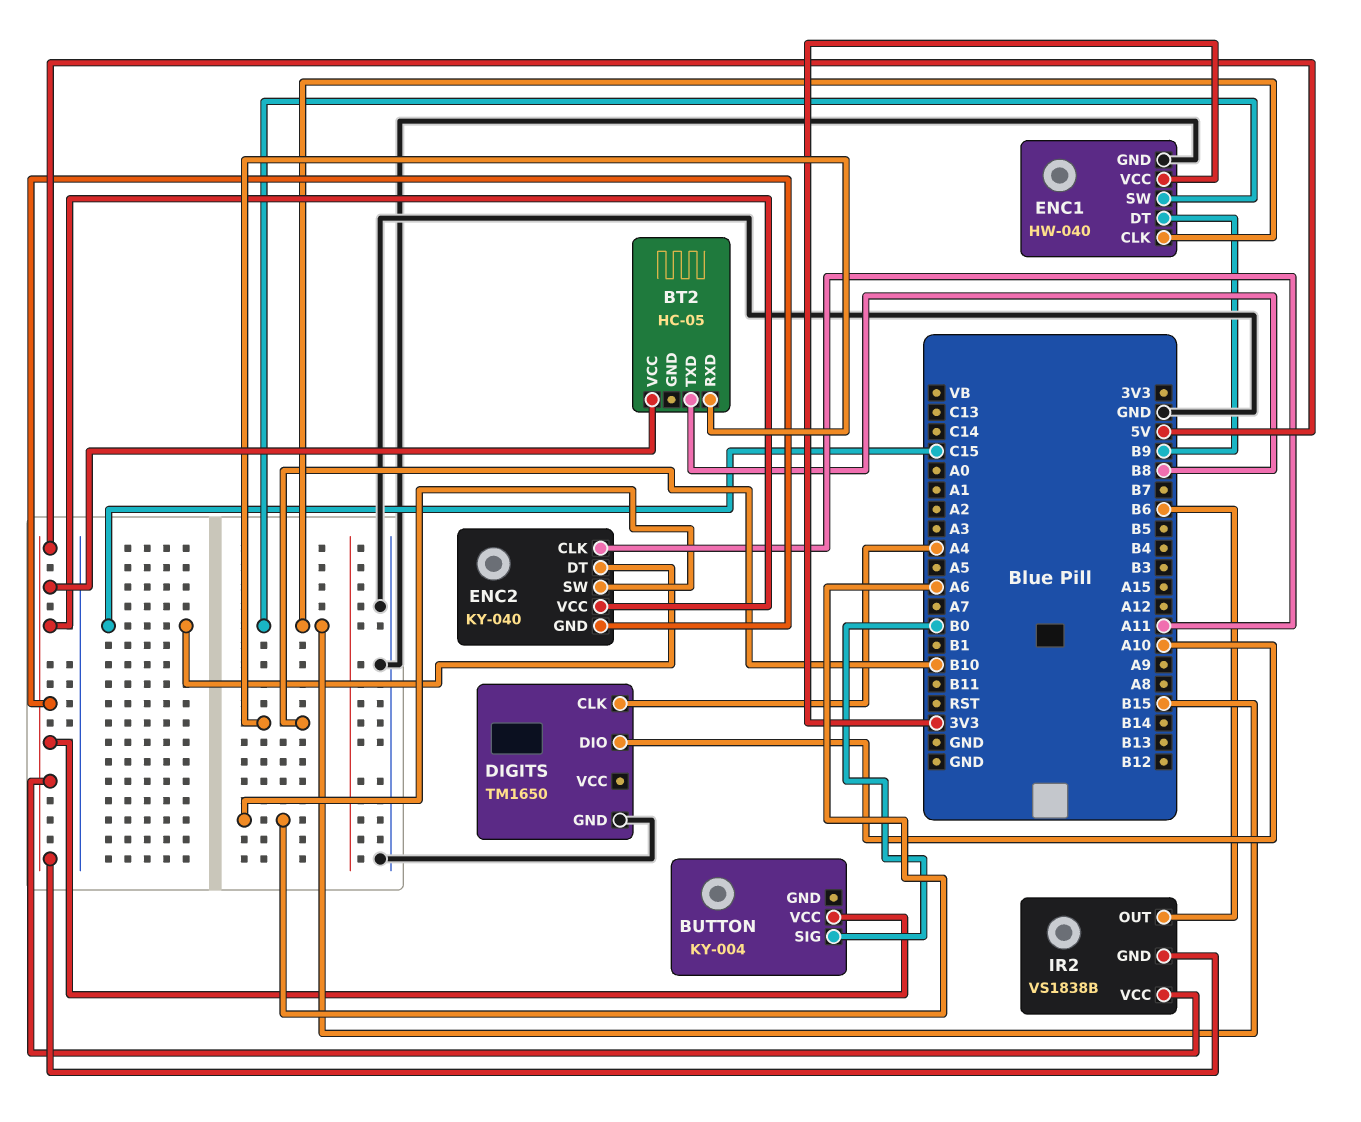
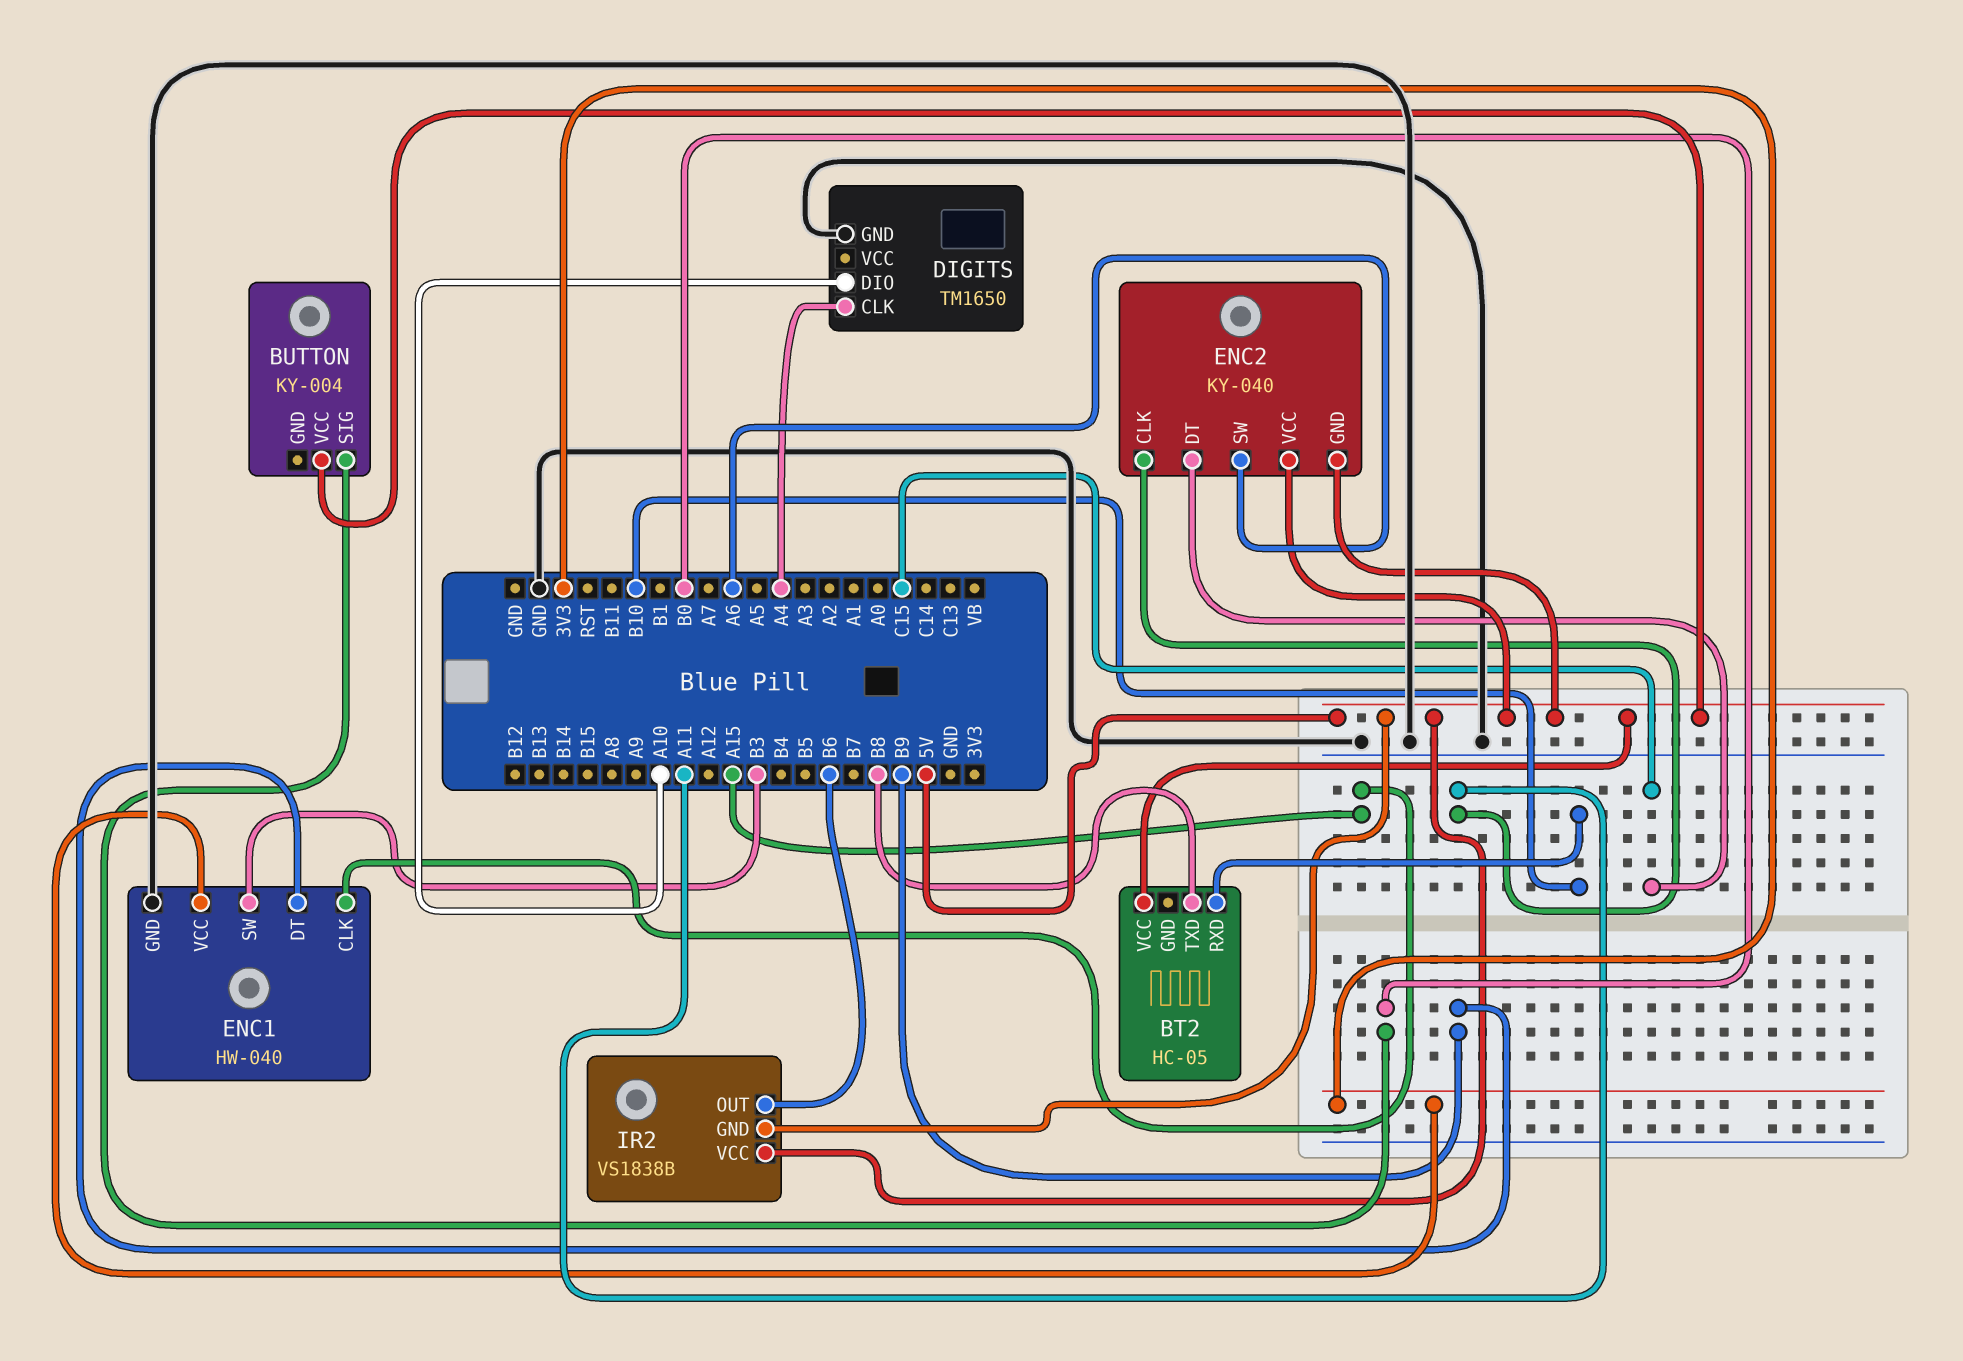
ENC1 pin CLK: B15 -> A15
ENC1 pin SW: B15 -> B3

